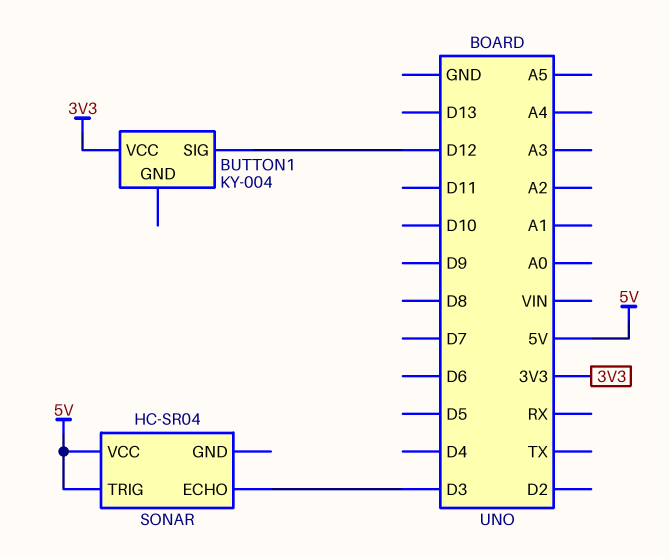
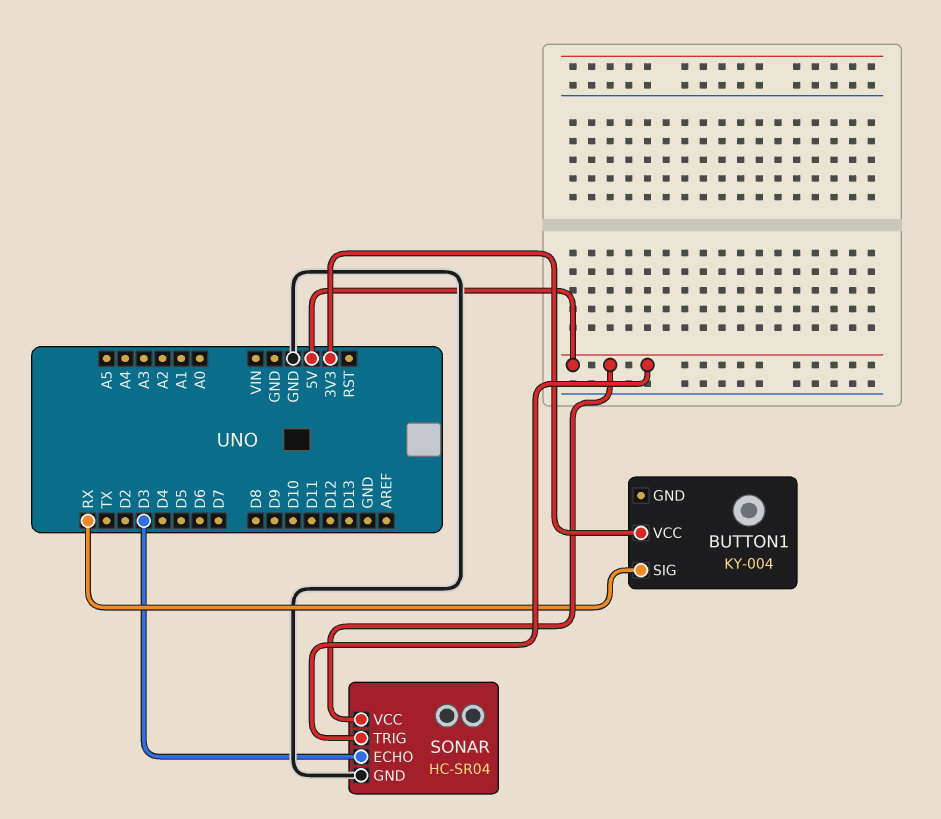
BUTTON1 pin SIG: D12 -> RX
SONAR pin GND: none -> GND

